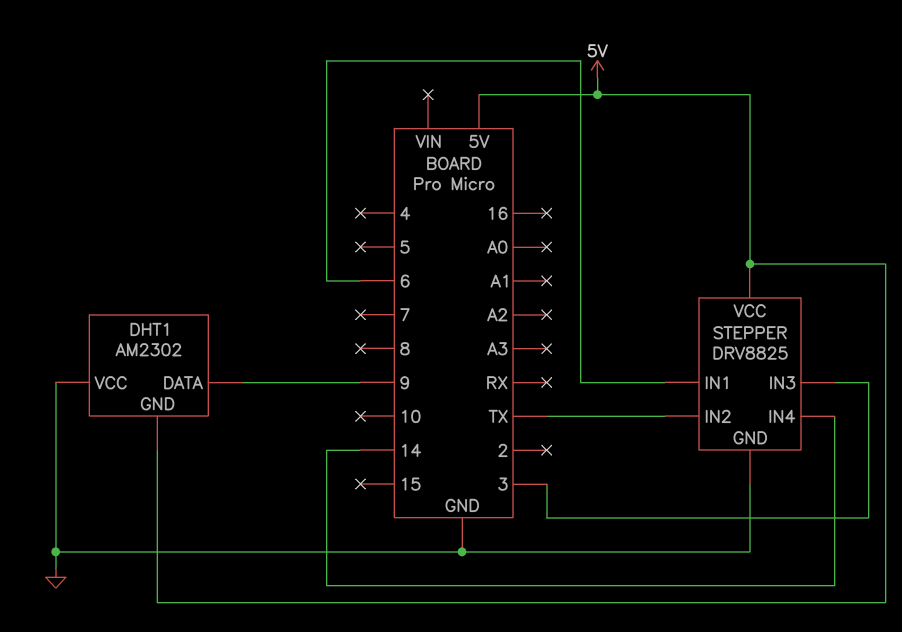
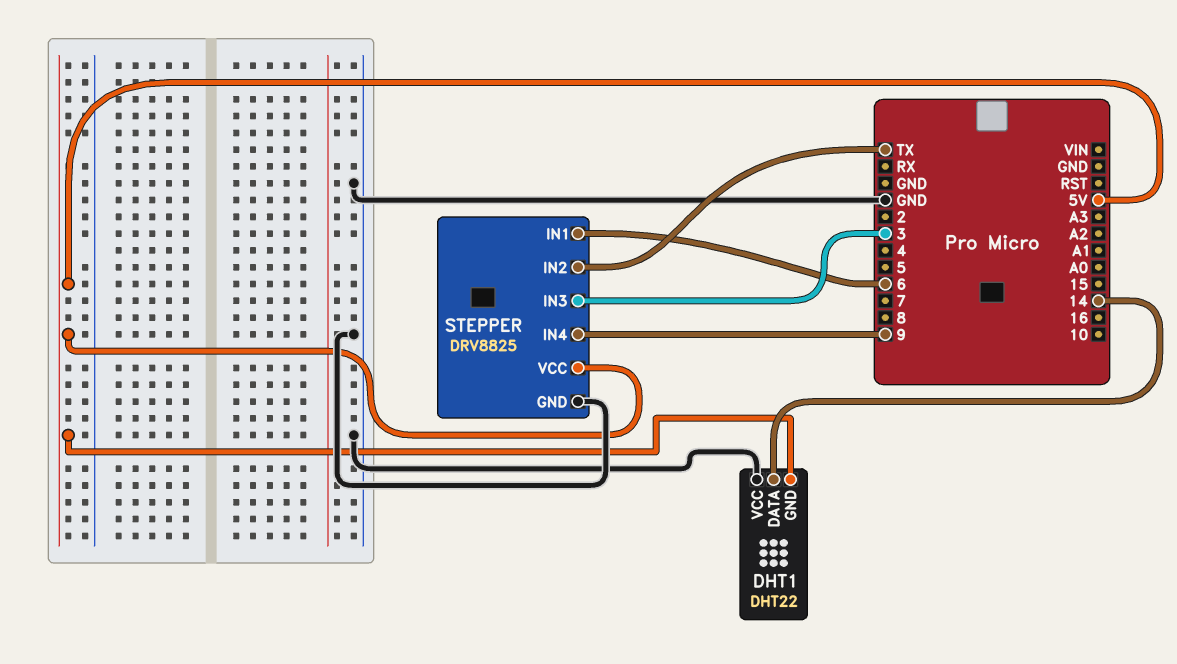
DHT1: AM2302 -> DHT22
DHT1 pin DATA: 9 -> 14
STEPPER pin IN4: 14 -> 9

